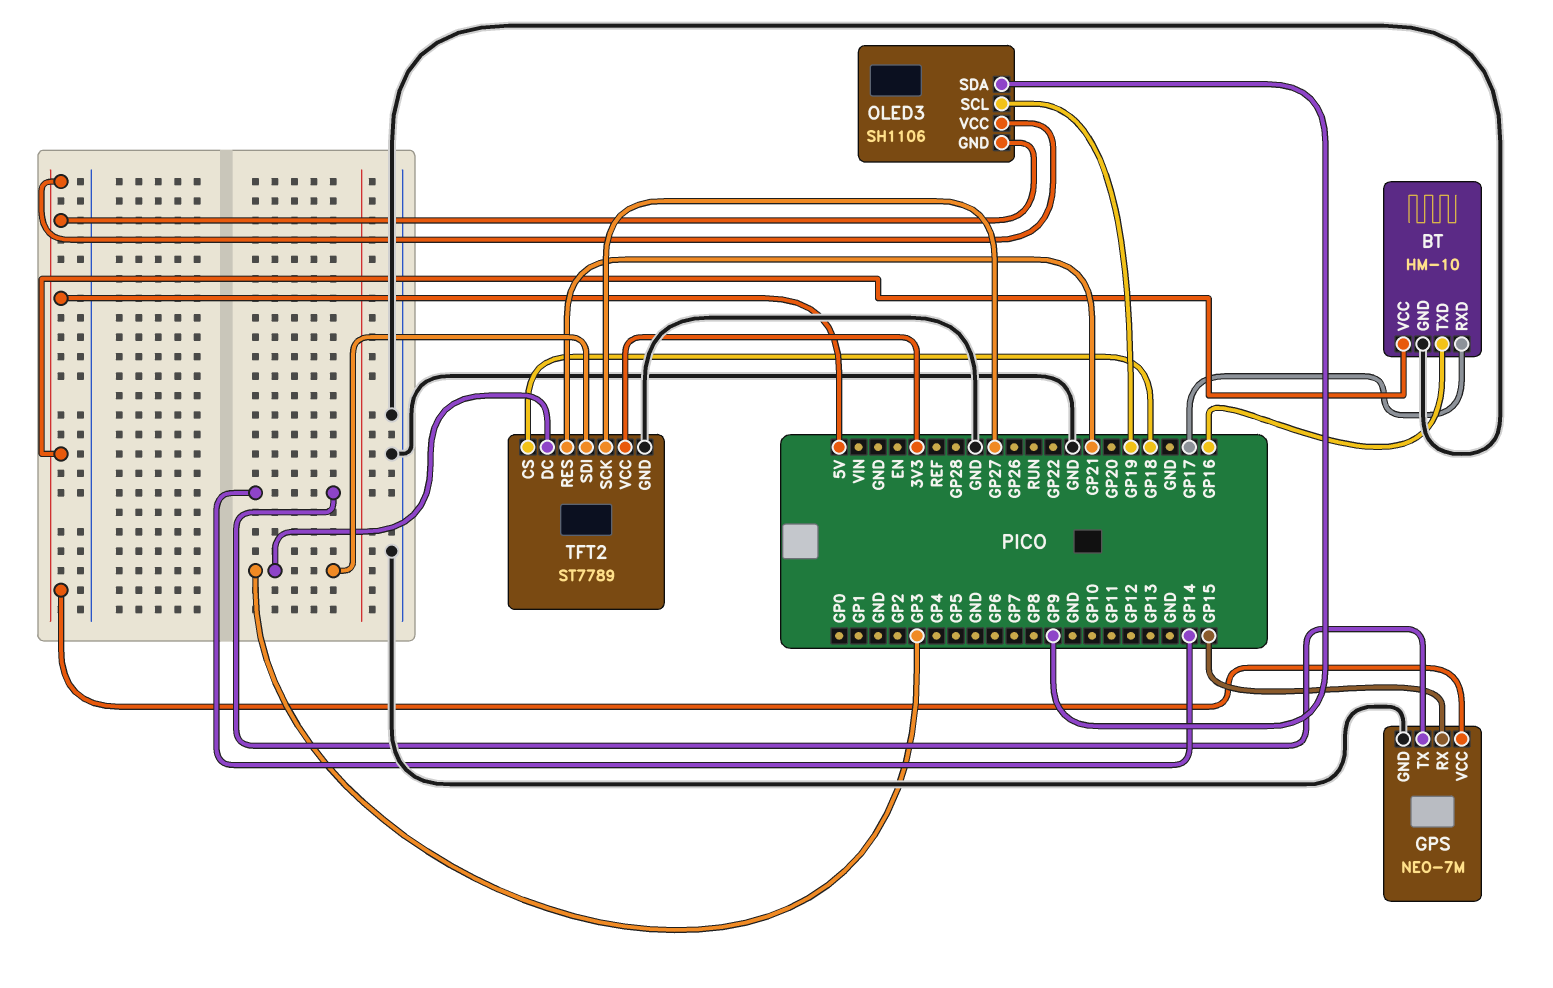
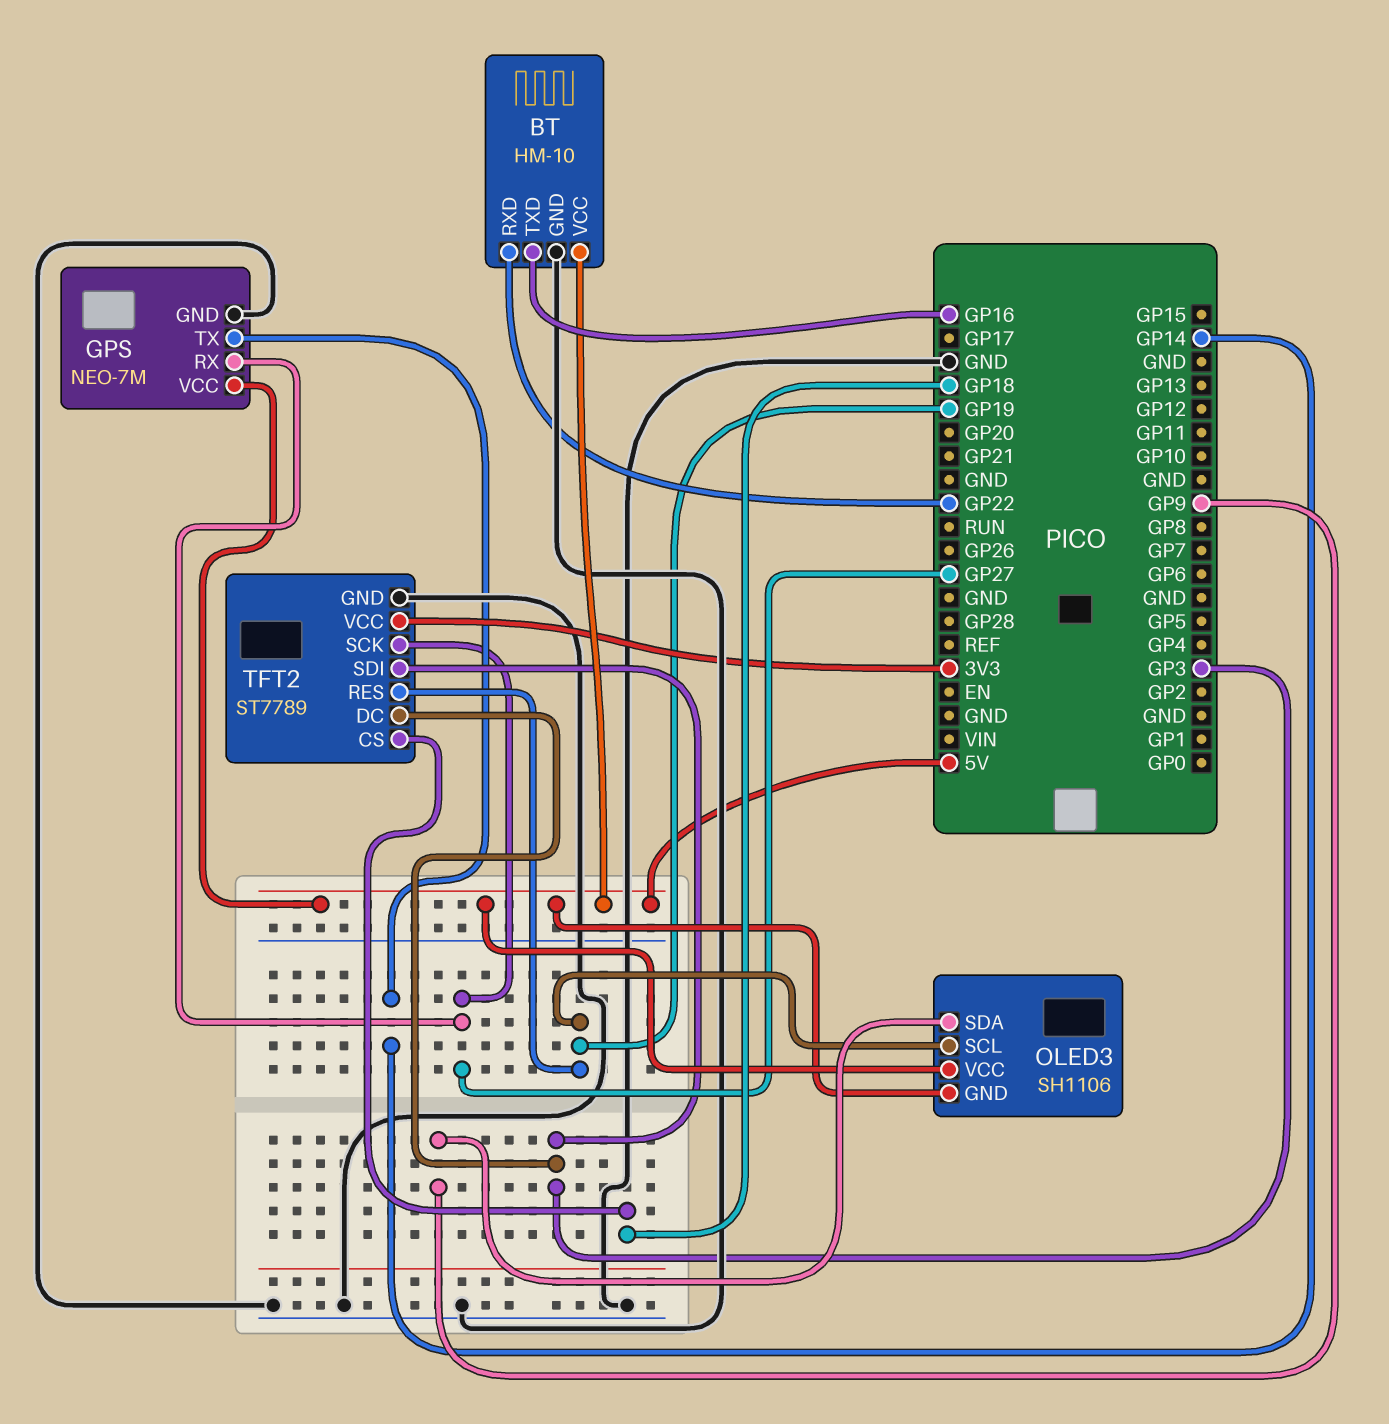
BT pin RXD: GP17 -> GP22
GPS pin RX: GP15 -> GP27
TFT2 pin RES: GP21 -> GP19

